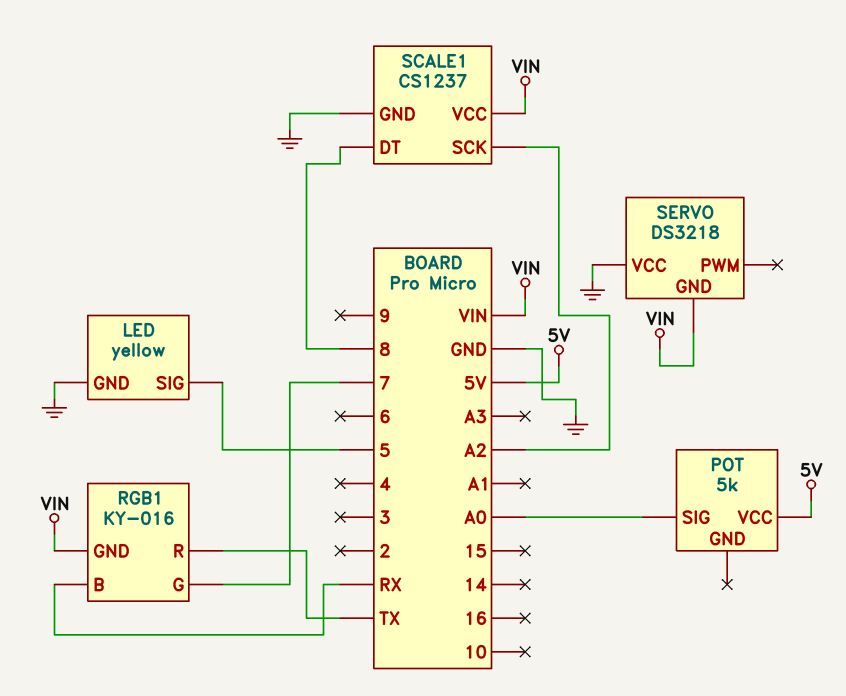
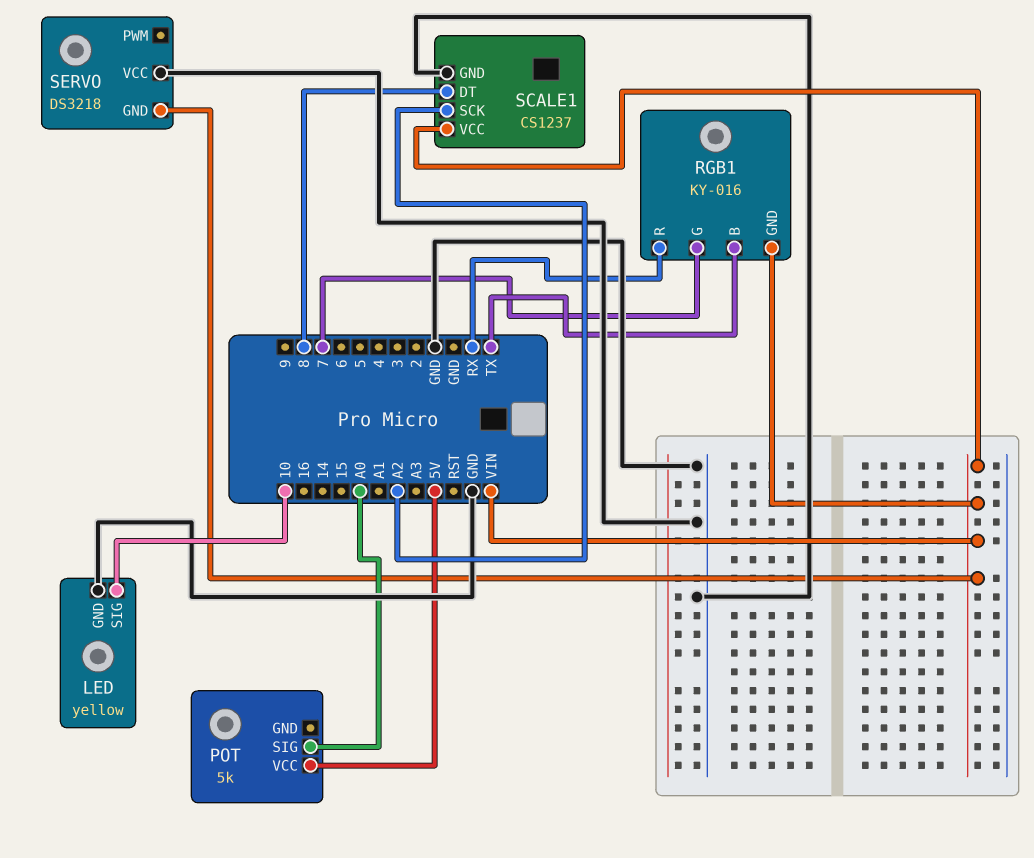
LED pin SIG: 5 -> 10
RGB1 pin B: RX -> TX
RGB1 pin R: TX -> RX

